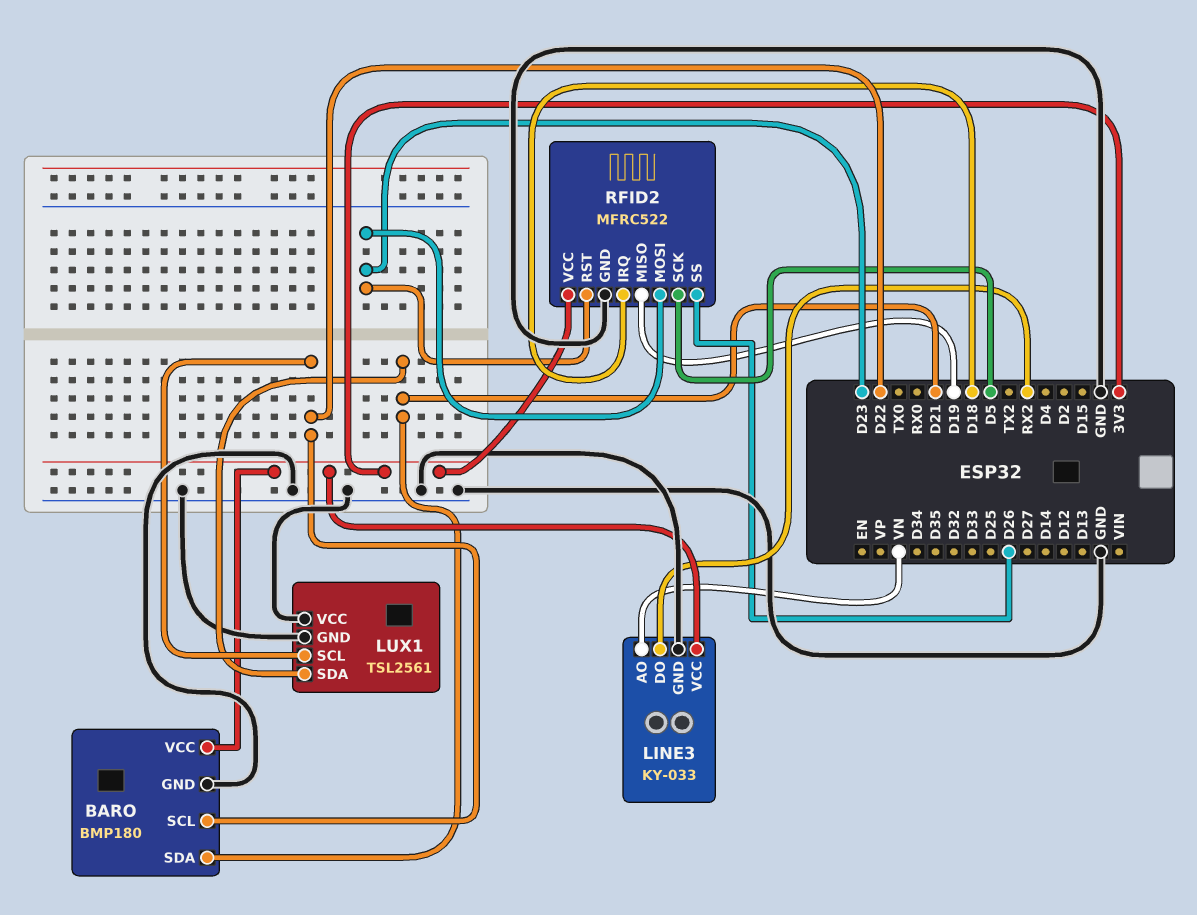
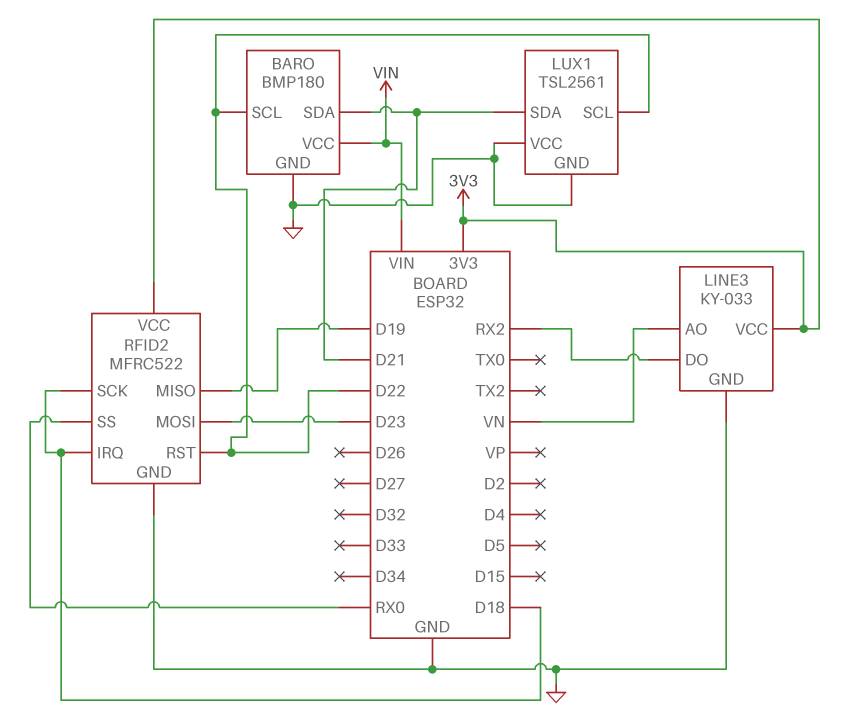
BARO pin VCC: 3V3 -> VIN
RFID2 pin RST: D23 -> D22
RFID2 pin SCK: D5 -> D18
RFID2 pin SS: D26 -> RX0

